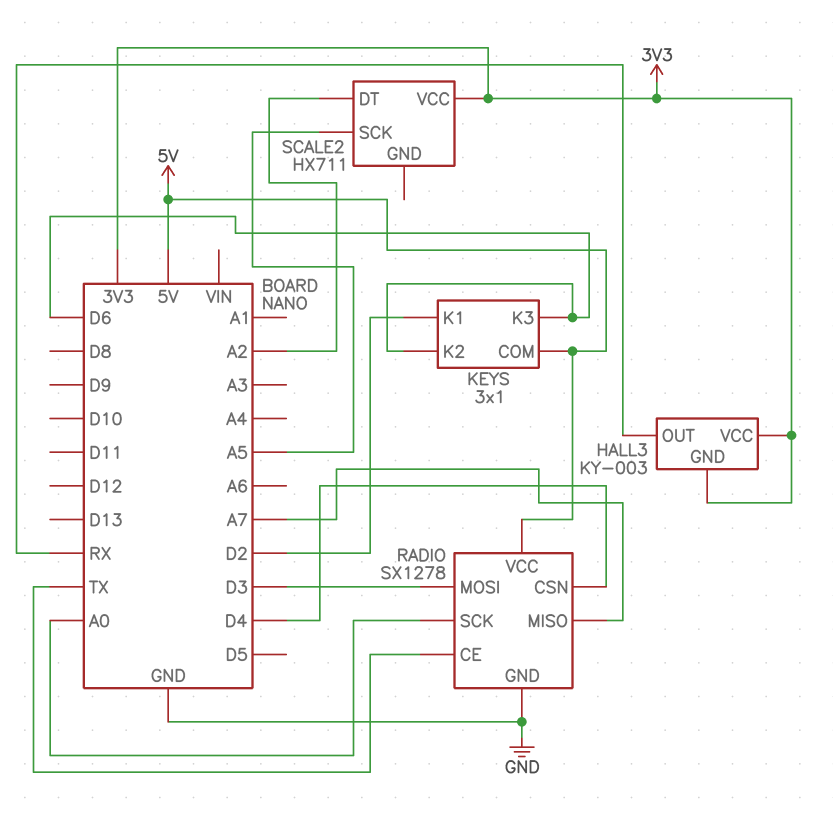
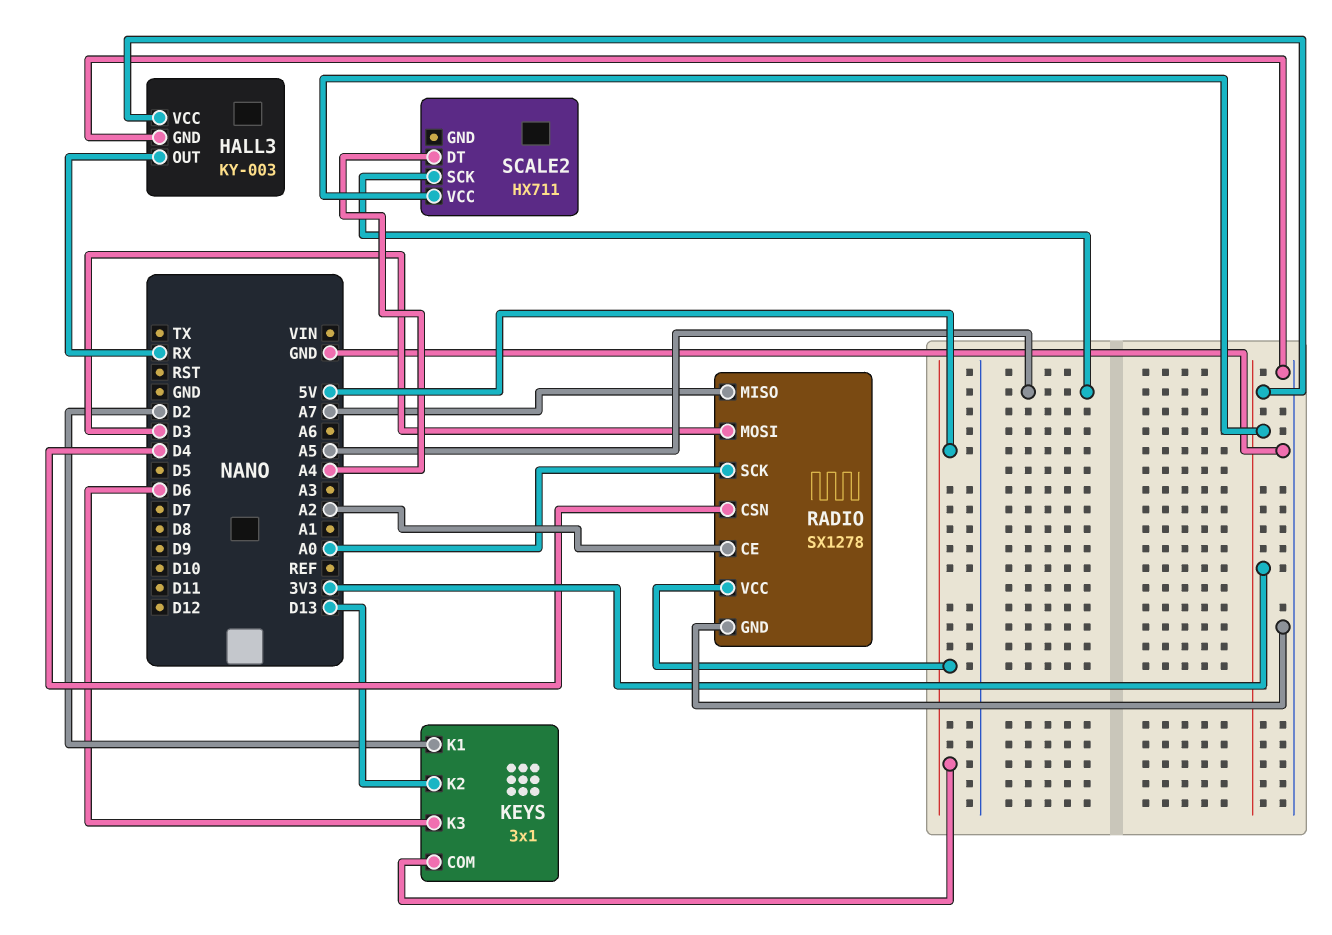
HALL3 pin GND: 3V3 -> GND
KEYS pin K2: D6 -> D13
RADIO pin CE: TX -> A2
SCALE2 pin DT: A2 -> A4

